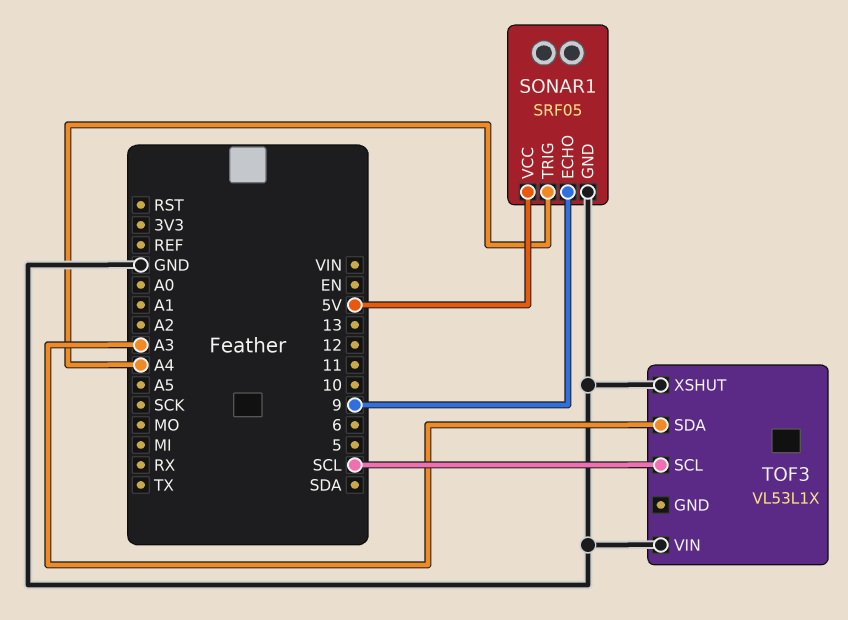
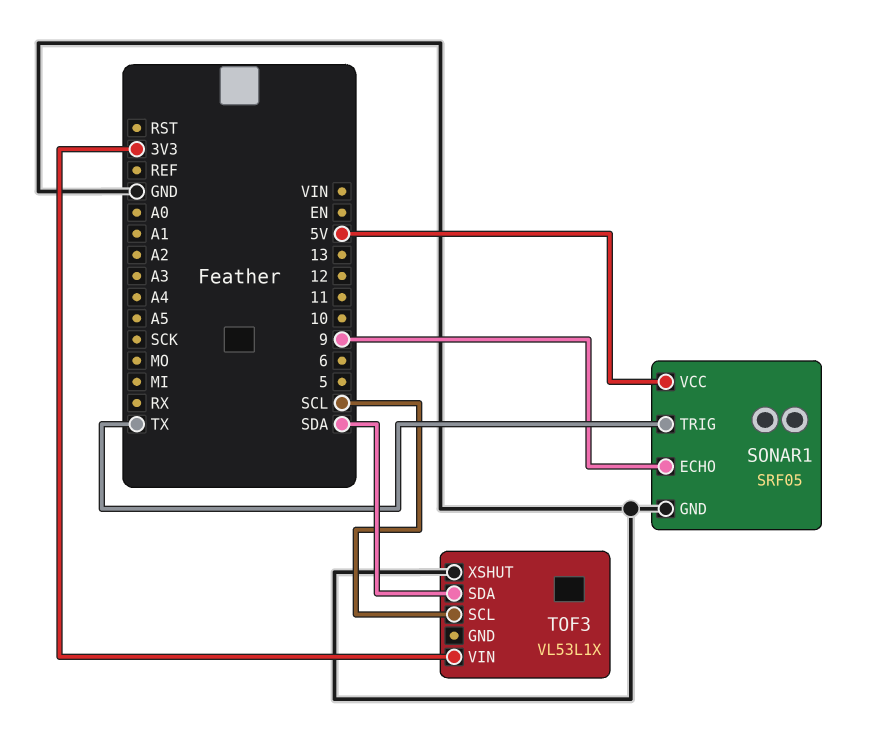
SONAR1 pin TRIG: A4 -> TX
TOF3 pin SDA: A3 -> SDA
TOF3 pin VIN: GND -> 3V3

